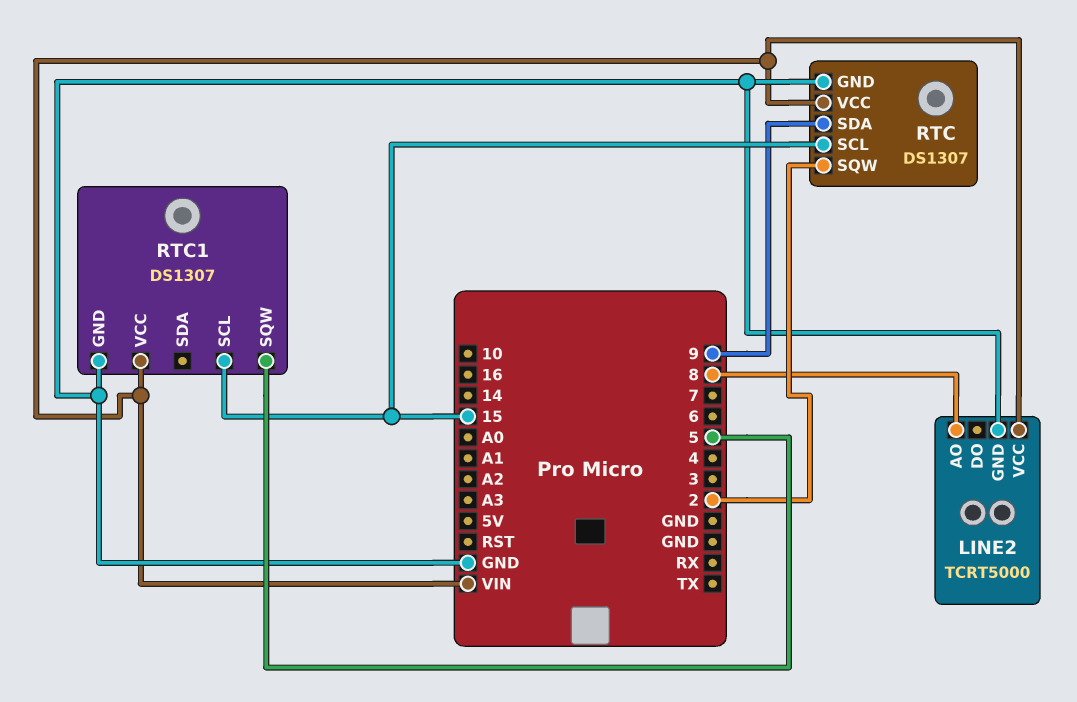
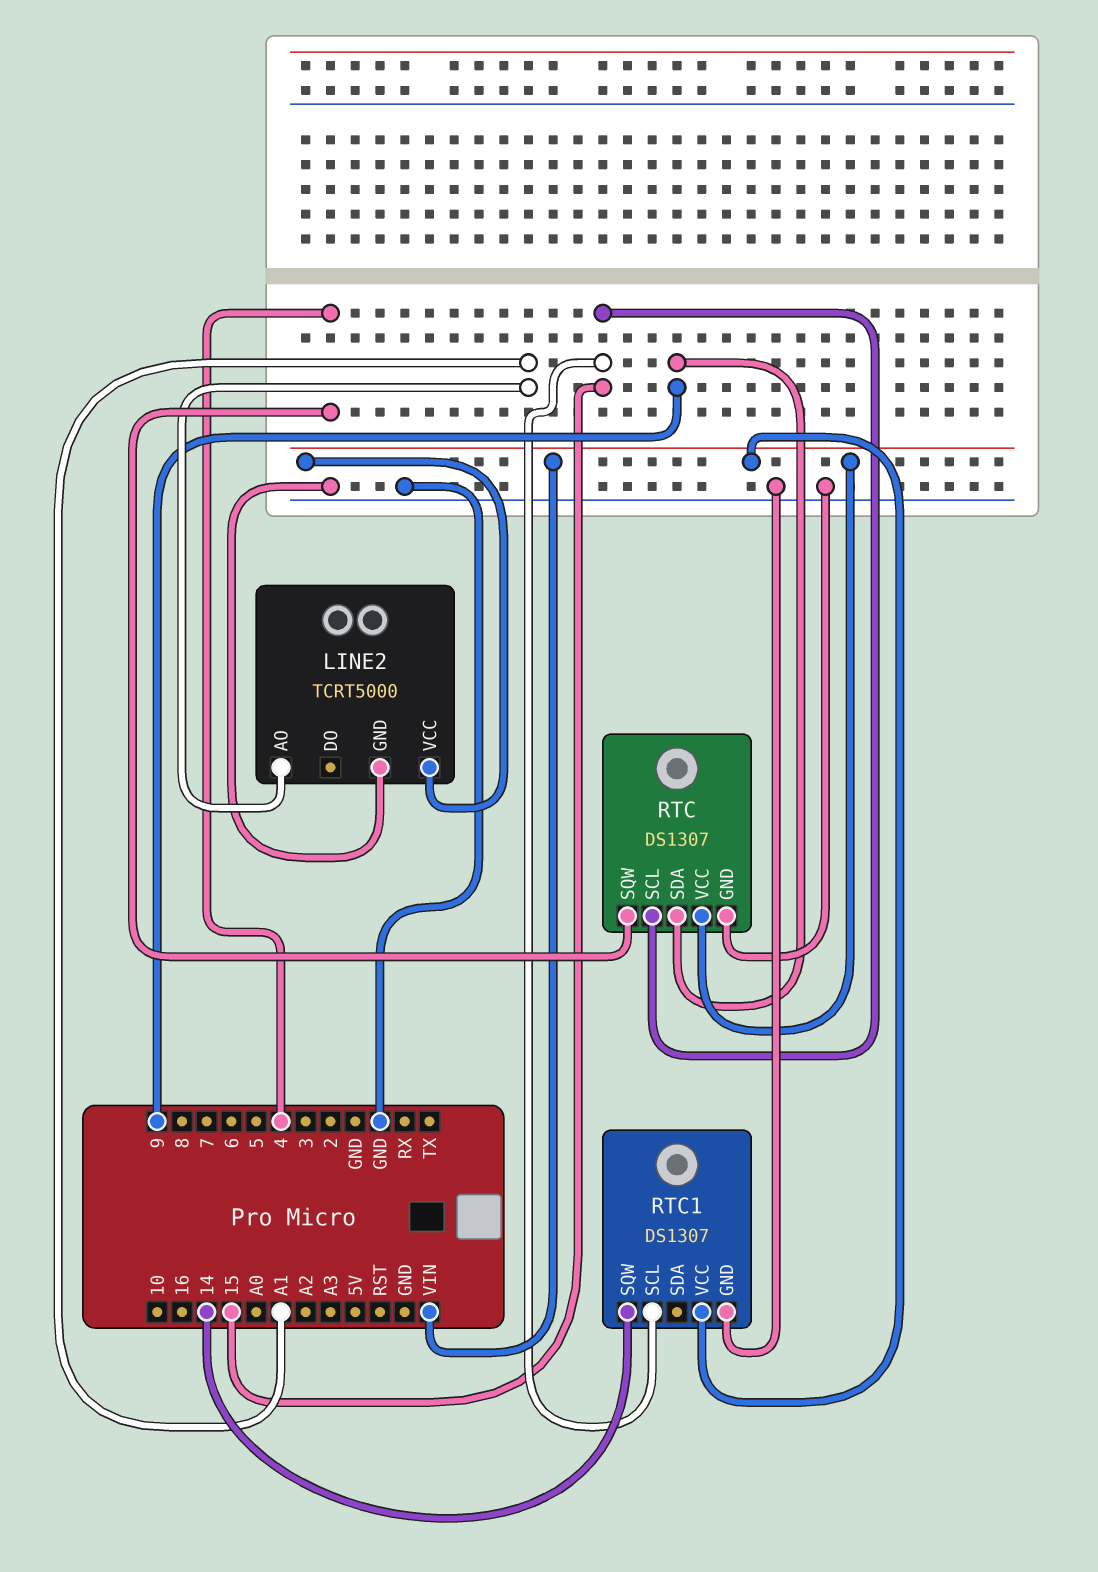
LINE2 pin AO: 8 -> A1
RTC pin SQW: 2 -> 4
RTC1 pin SQW: 5 -> 14

